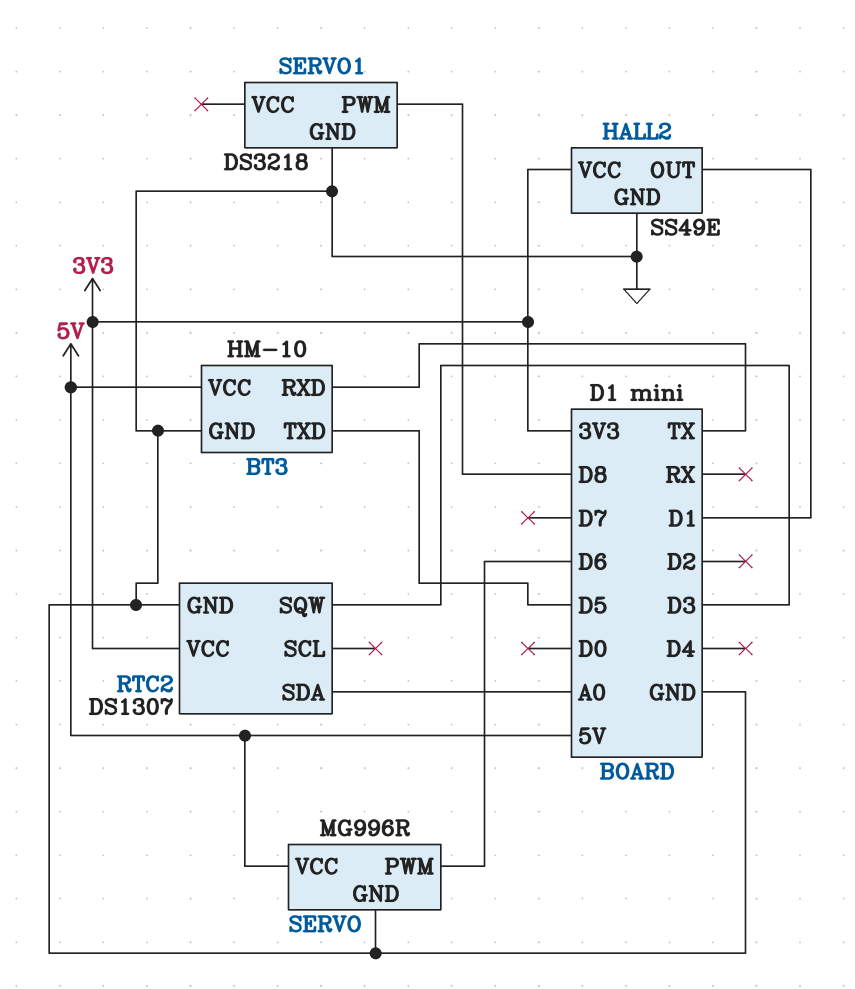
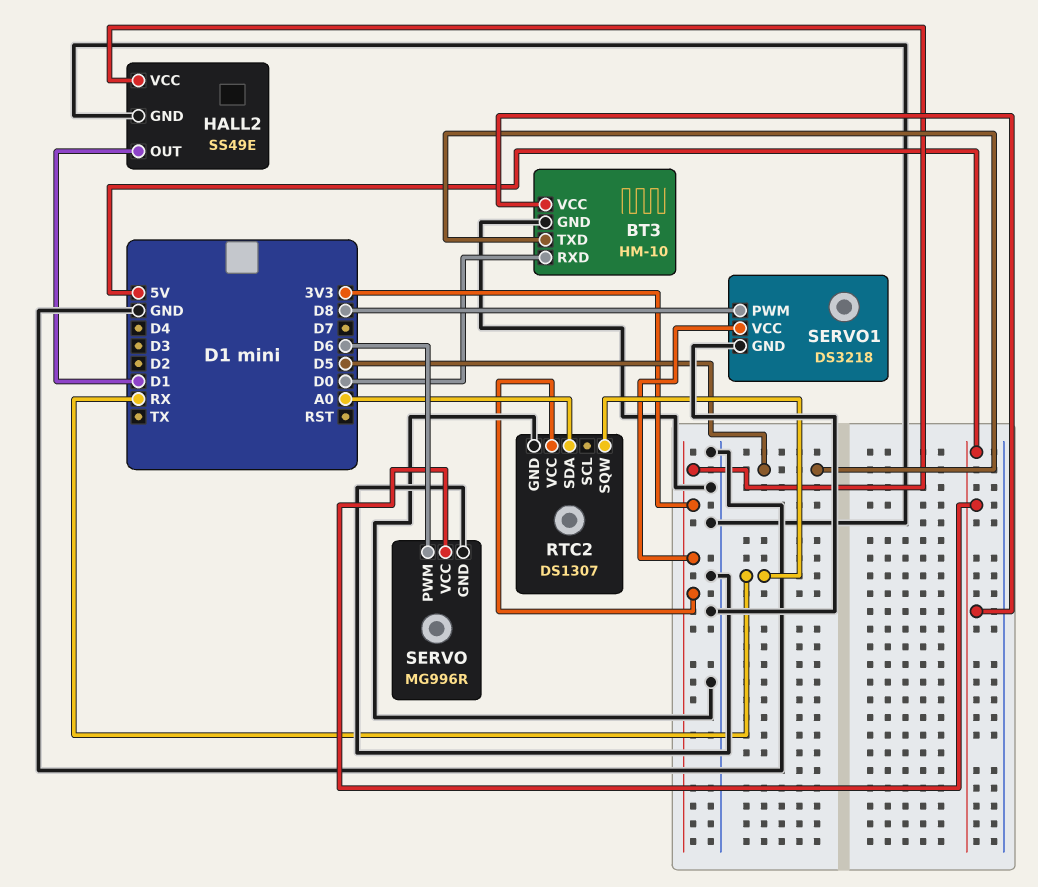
BT3 pin RXD: TX -> D0
RTC2 pin SQW: D3 -> RX
SERVO1 pin VCC: none -> 3V3

